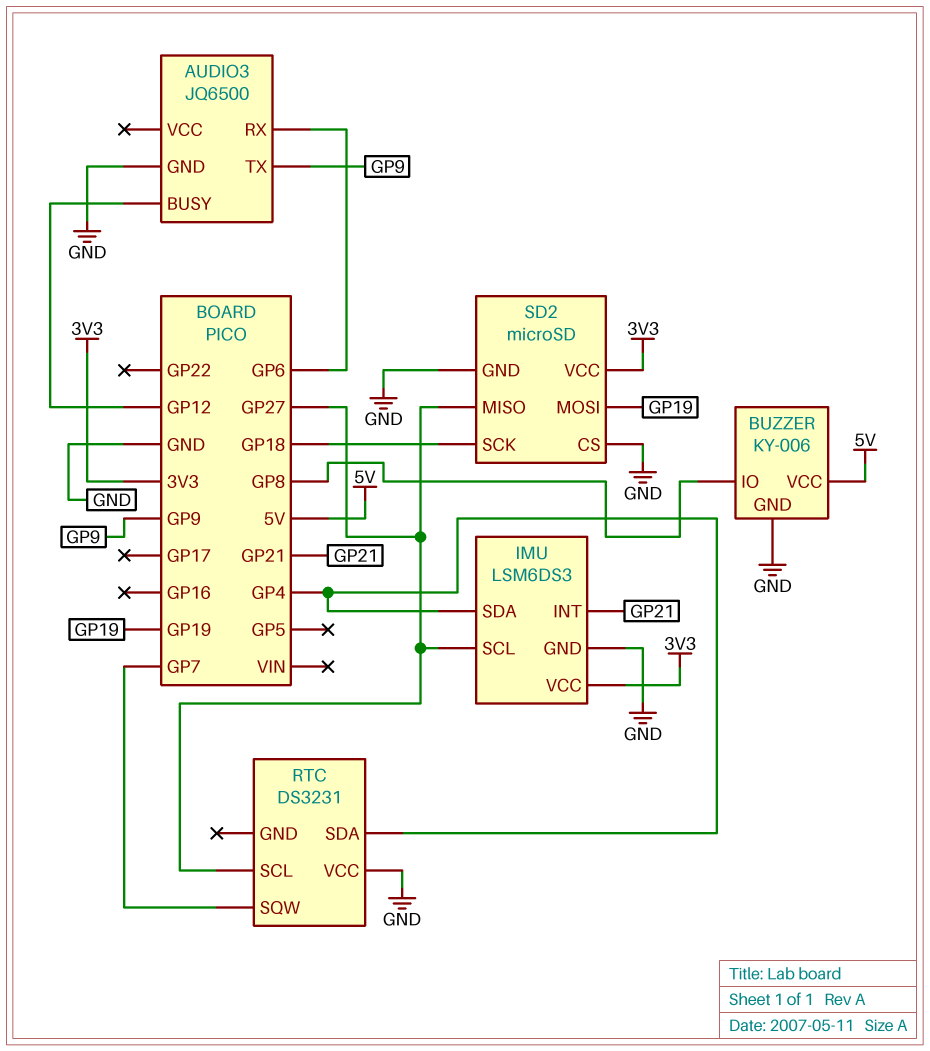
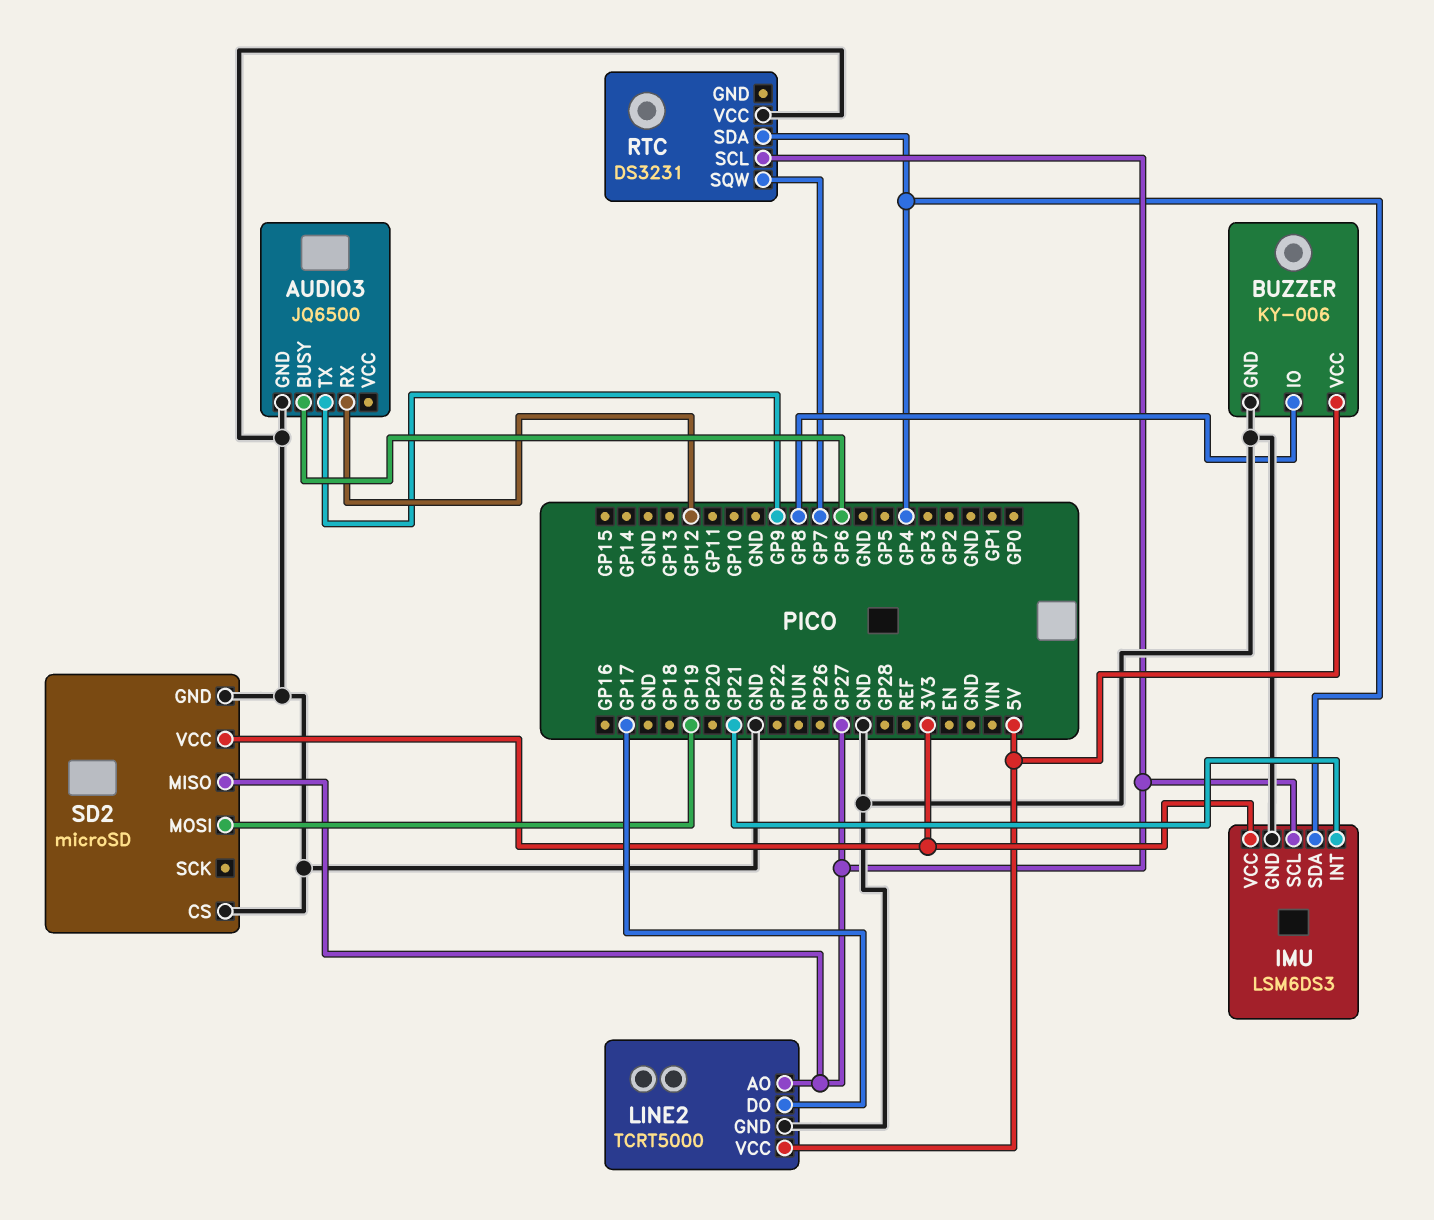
AUDIO3 pin BUSY: GP12 -> GP6
AUDIO3 pin RX: GP6 -> GP12
LINE2: none -> TCRT5000
LINE2 pin AO: none -> GP27
LINE2 pin DO: none -> GP17
LINE2 pin GND: none -> GND
LINE2 pin VCC: none -> 5V
SD2 pin SCK: GP18 -> none

